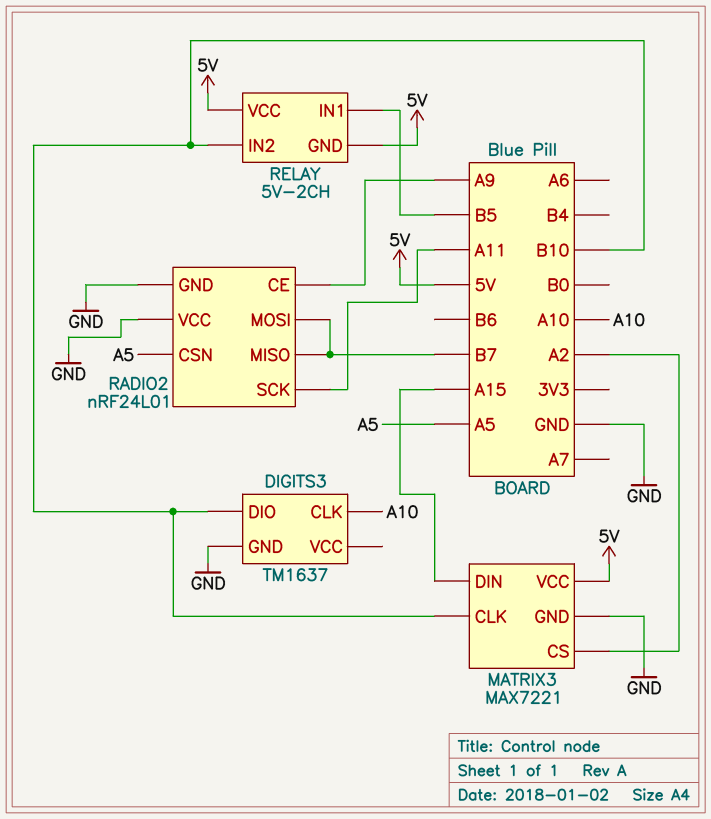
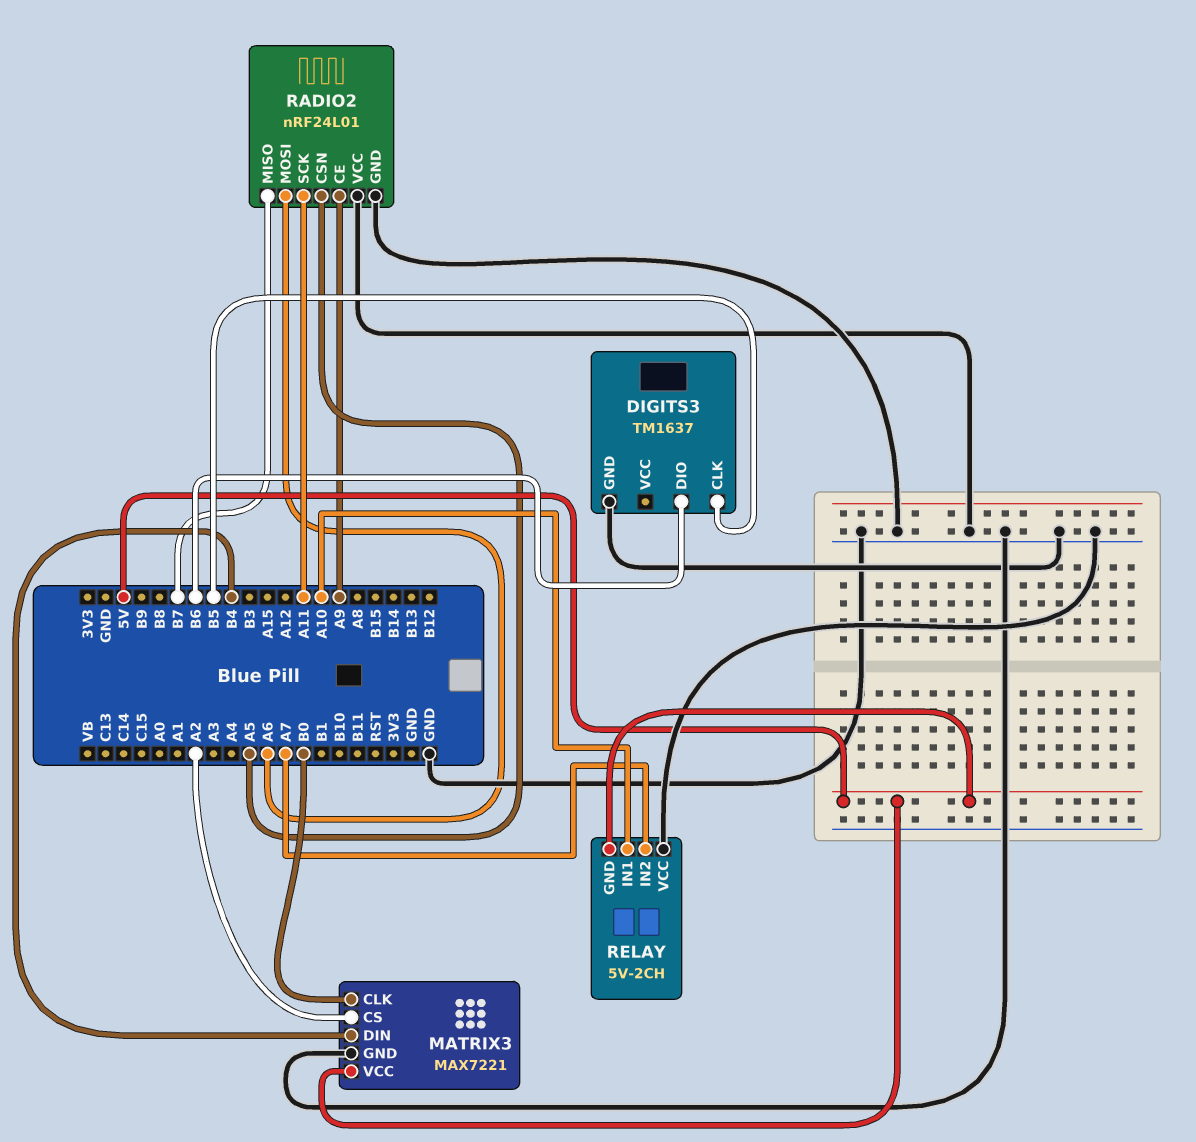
DIGITS3 pin CLK: A10 -> B5
DIGITS3 pin DIO: B10 -> B6
MATRIX3 pin CLK: B10 -> B0
MATRIX3 pin DIN: A15 -> B4
RADIO2 pin MOSI: B7 -> A6
RELAY pin IN1: B5 -> A10
RELAY pin IN2: B10 -> A7
RELAY pin VCC: 5V -> GND

